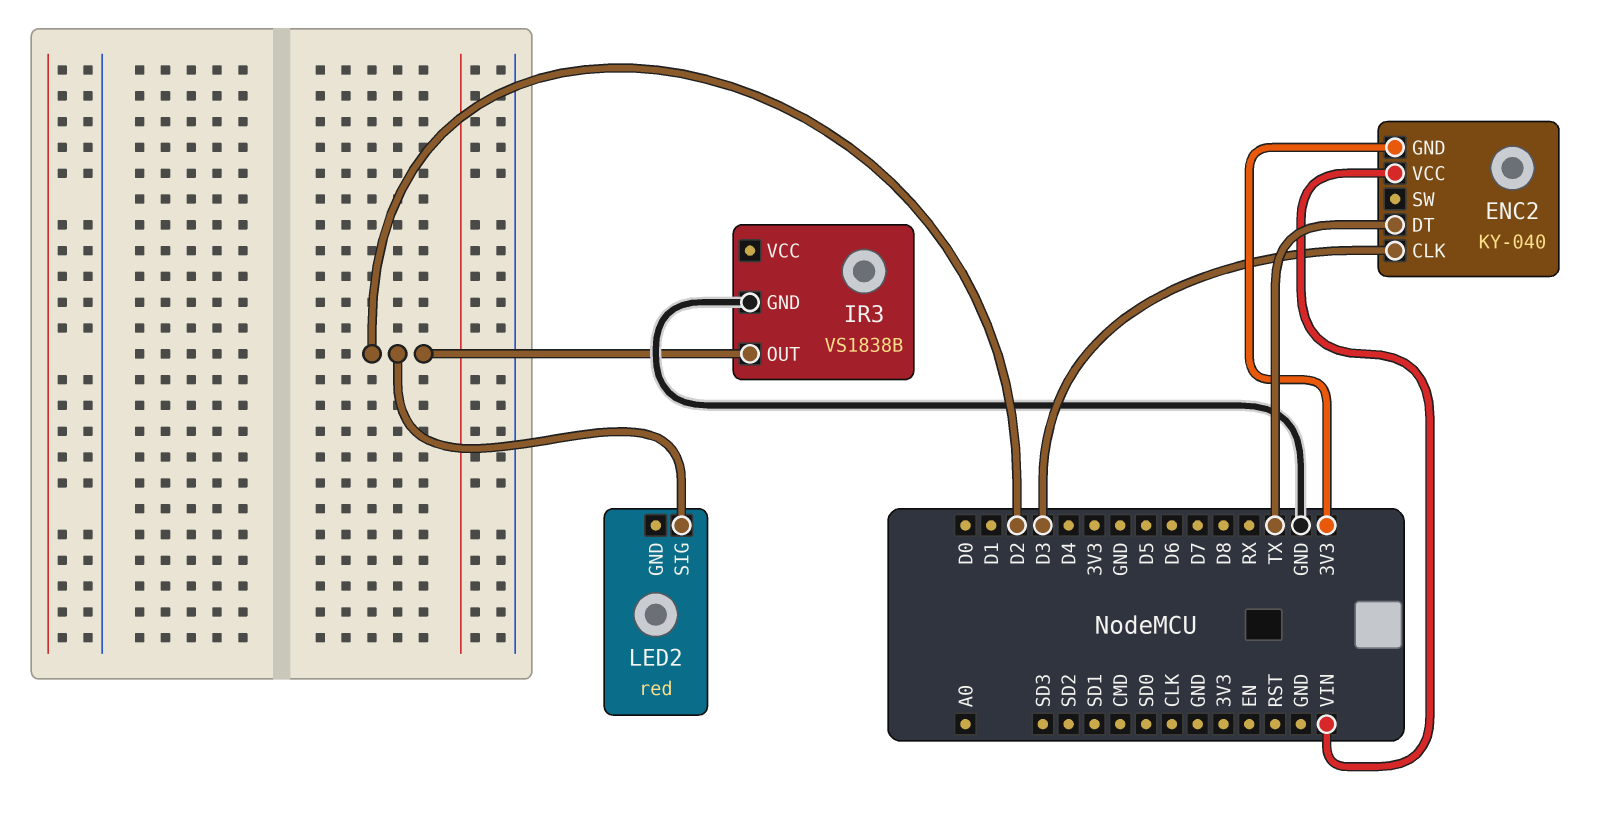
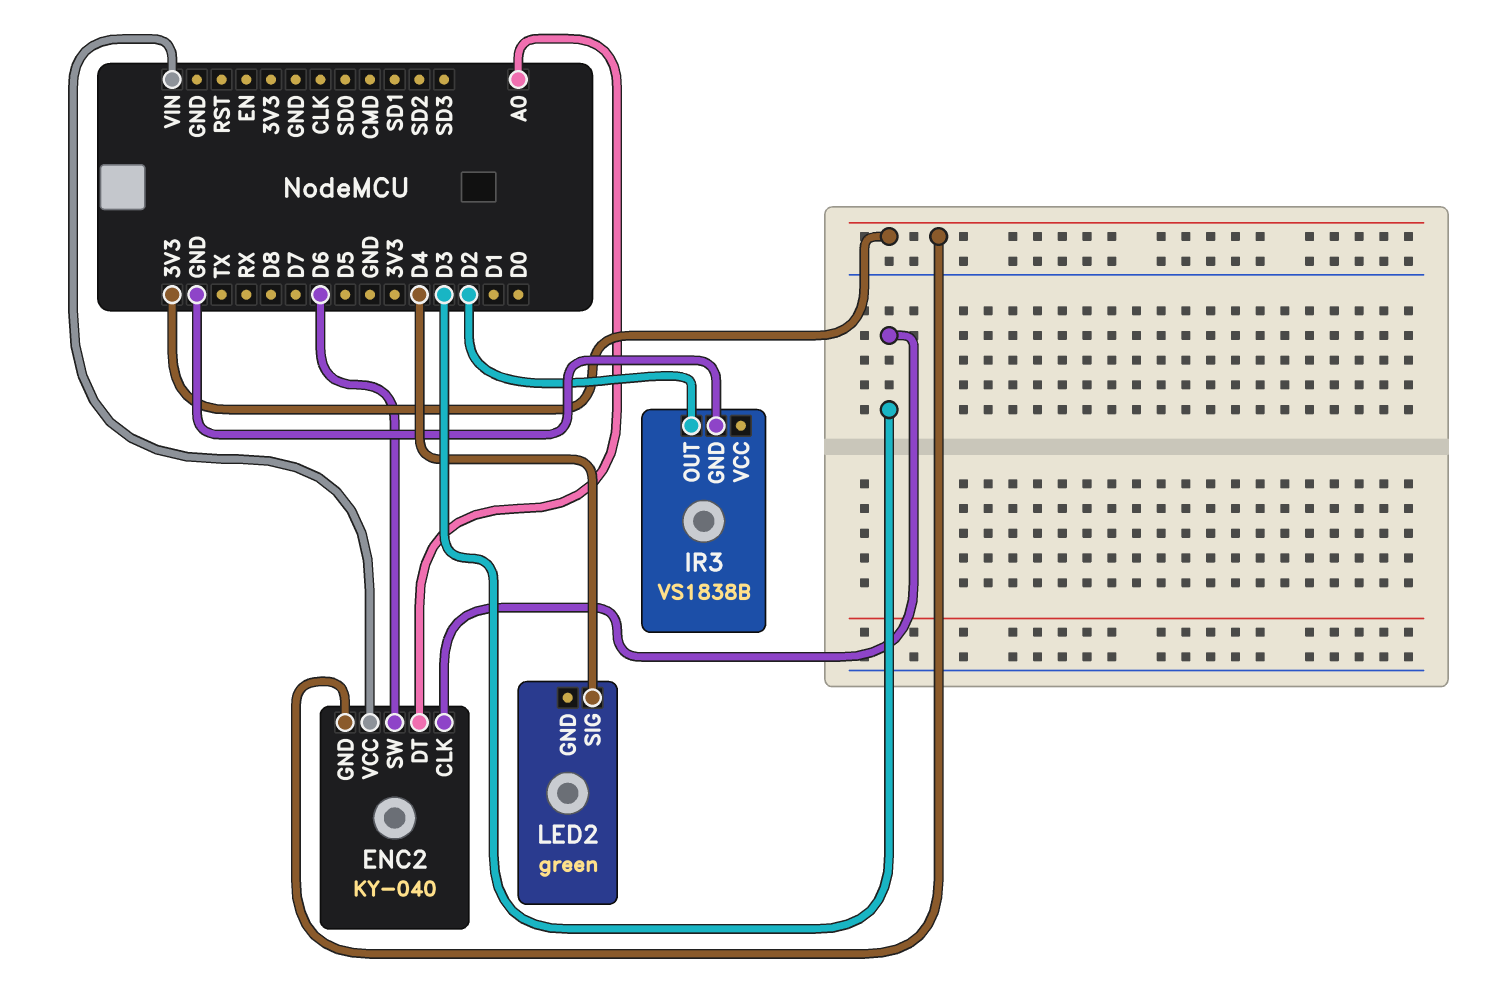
ENC2 pin DT: TX -> A0
ENC2 pin SW: none -> D6
LED2: red -> green
LED2 pin SIG: D2 -> D4

